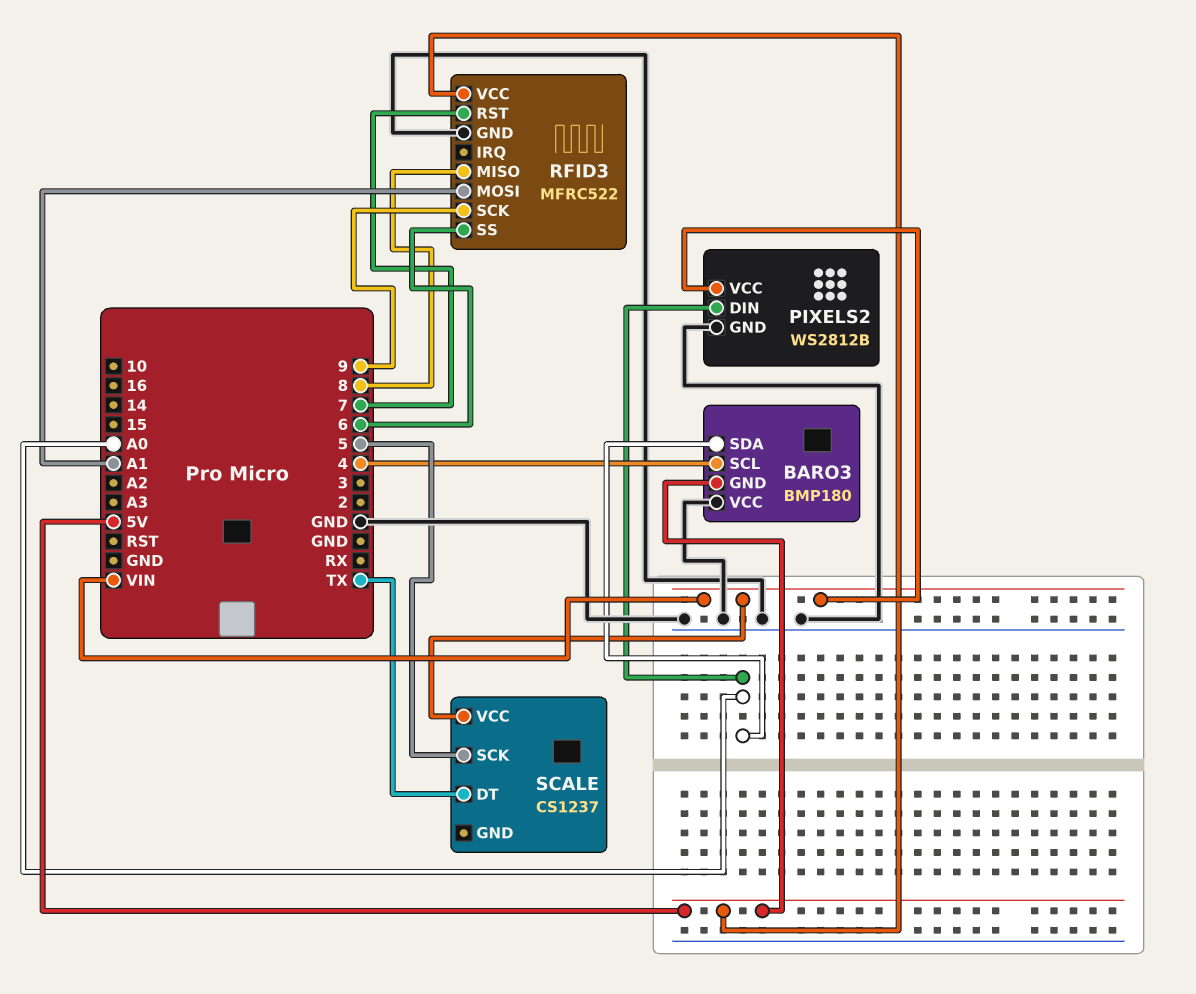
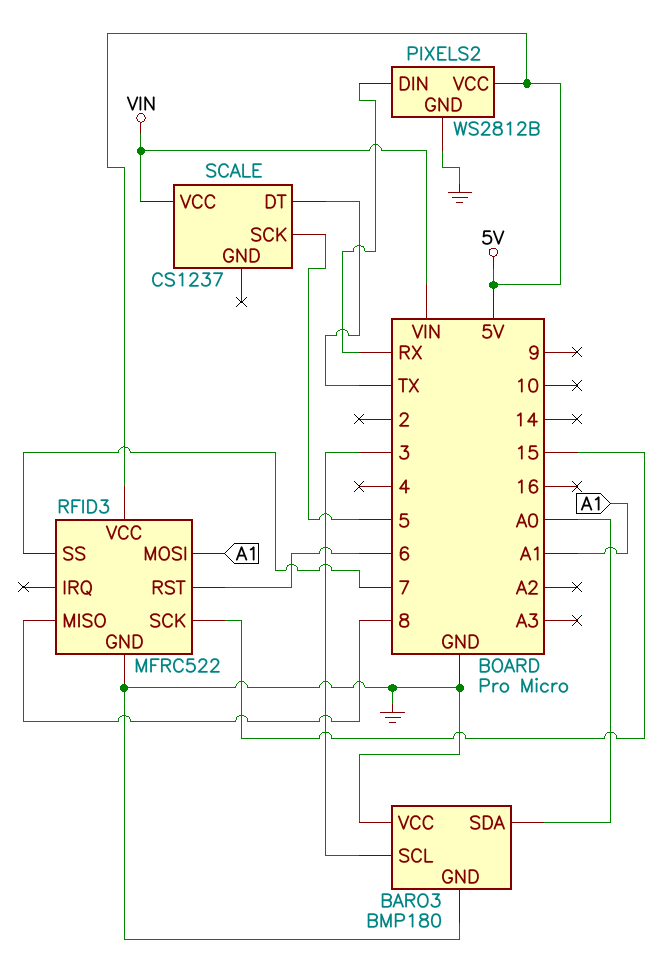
BARO3 pin GND: 5V -> GND
BARO3 pin SCL: 4 -> 3
PIXELS2 pin DIN: A0 -> RX
PIXELS2 pin VCC: VIN -> 5V
RFID3 pin RST: 7 -> 6
RFID3 pin SCK: 9 -> 15
RFID3 pin SS: 6 -> 7

